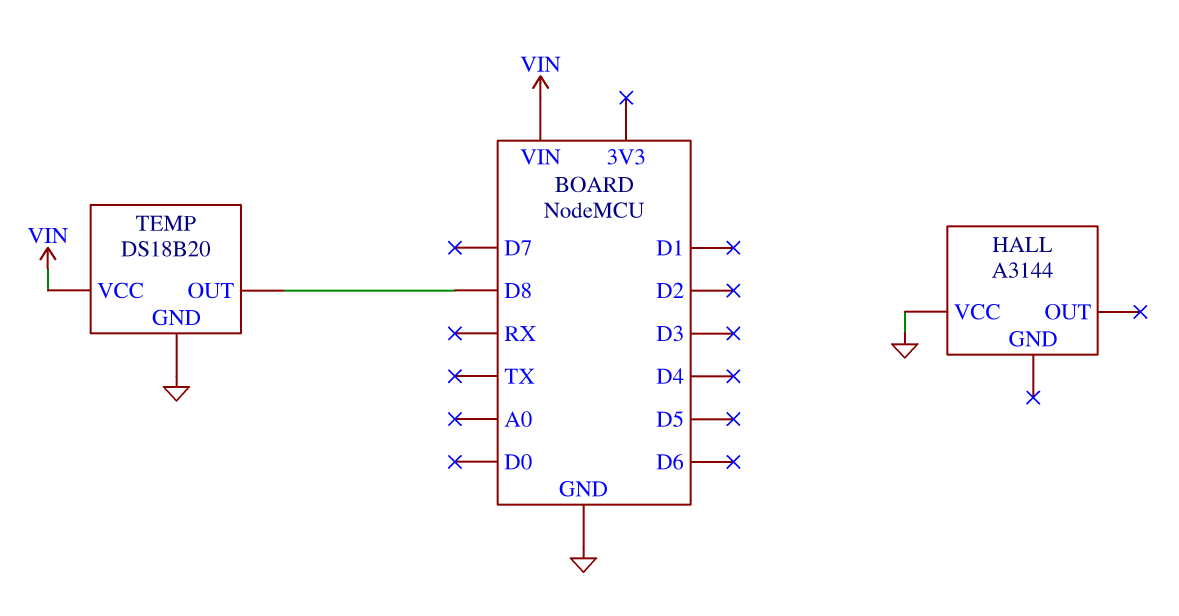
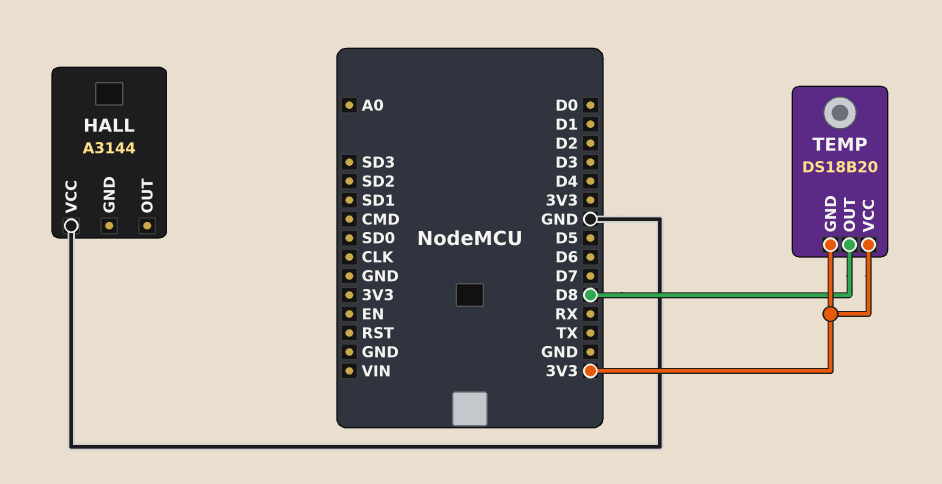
TEMP pin GND: GND -> 3V3
TEMP pin VCC: VIN -> 3V3

